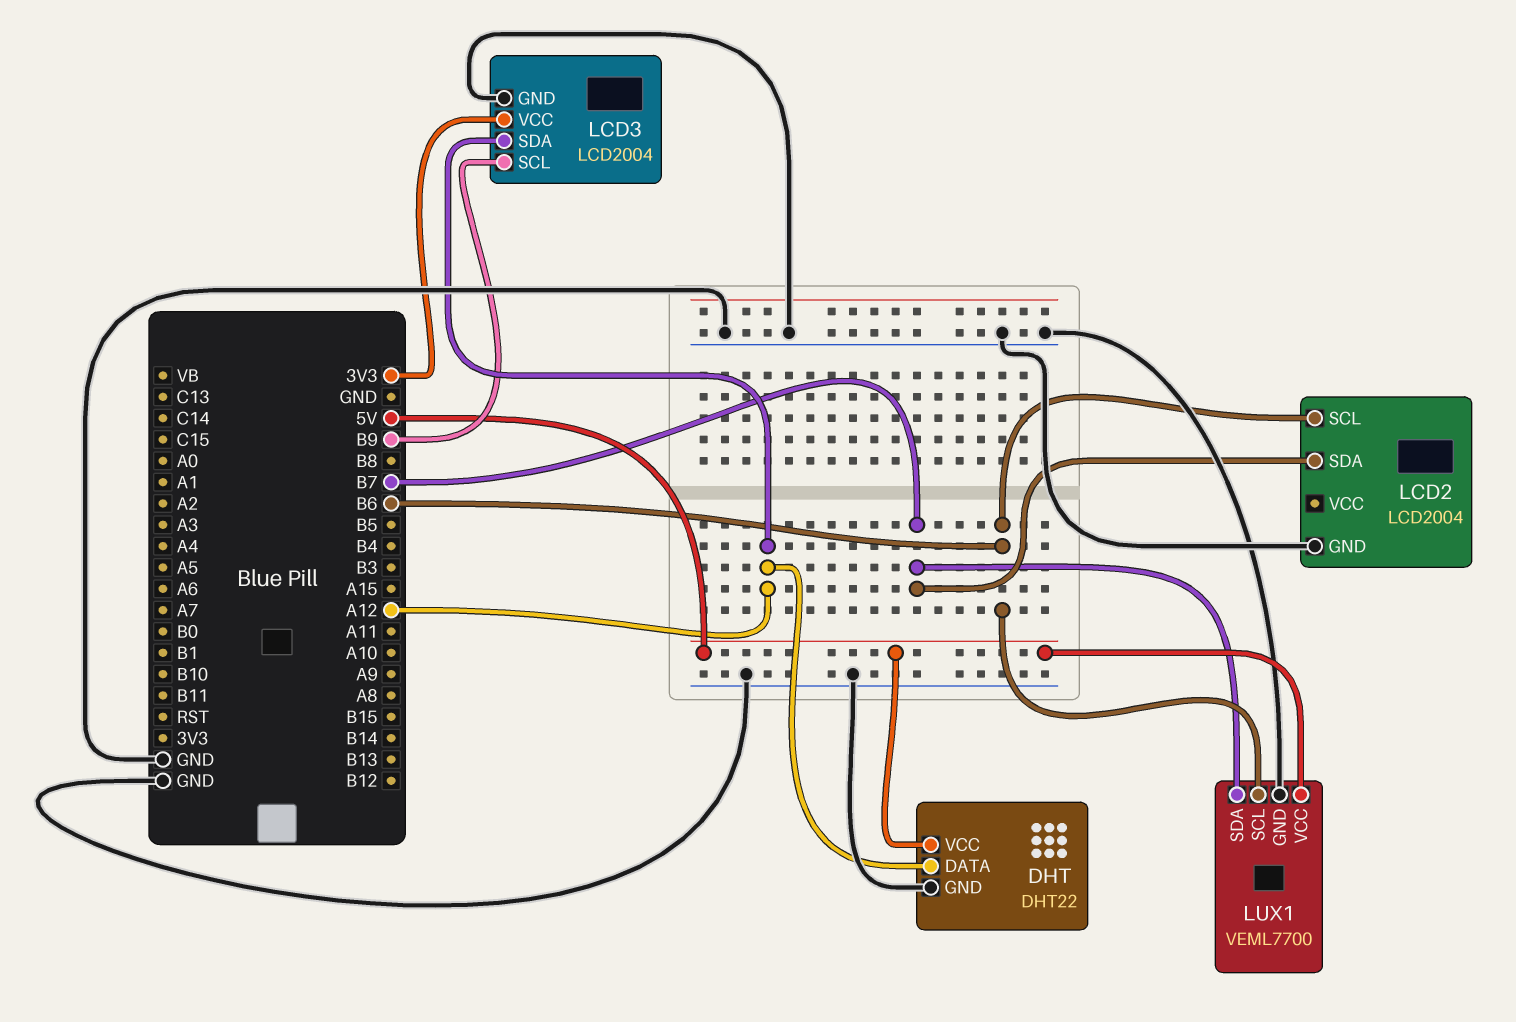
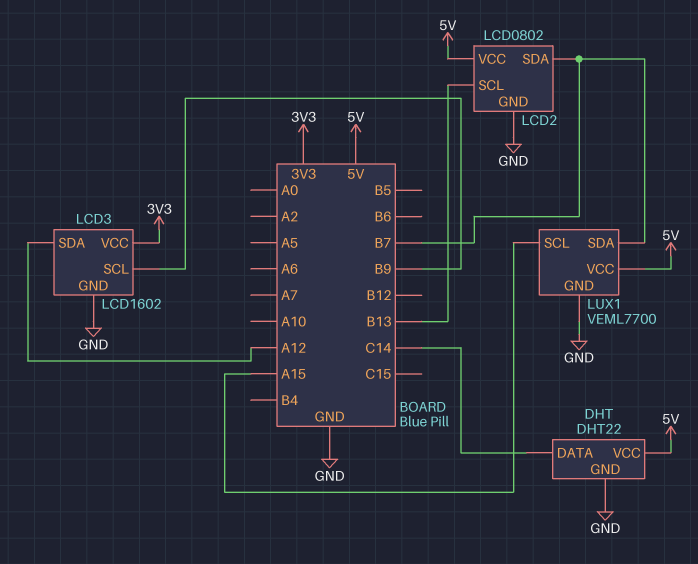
DHT pin DATA: A12 -> C14
LCD2: LCD2004 -> LCD0802
LCD2 pin SCL: B6 -> B13
LCD2 pin VCC: none -> 5V
LCD3: LCD2004 -> LCD1602
LUX1 pin SCL: B6 -> A15

